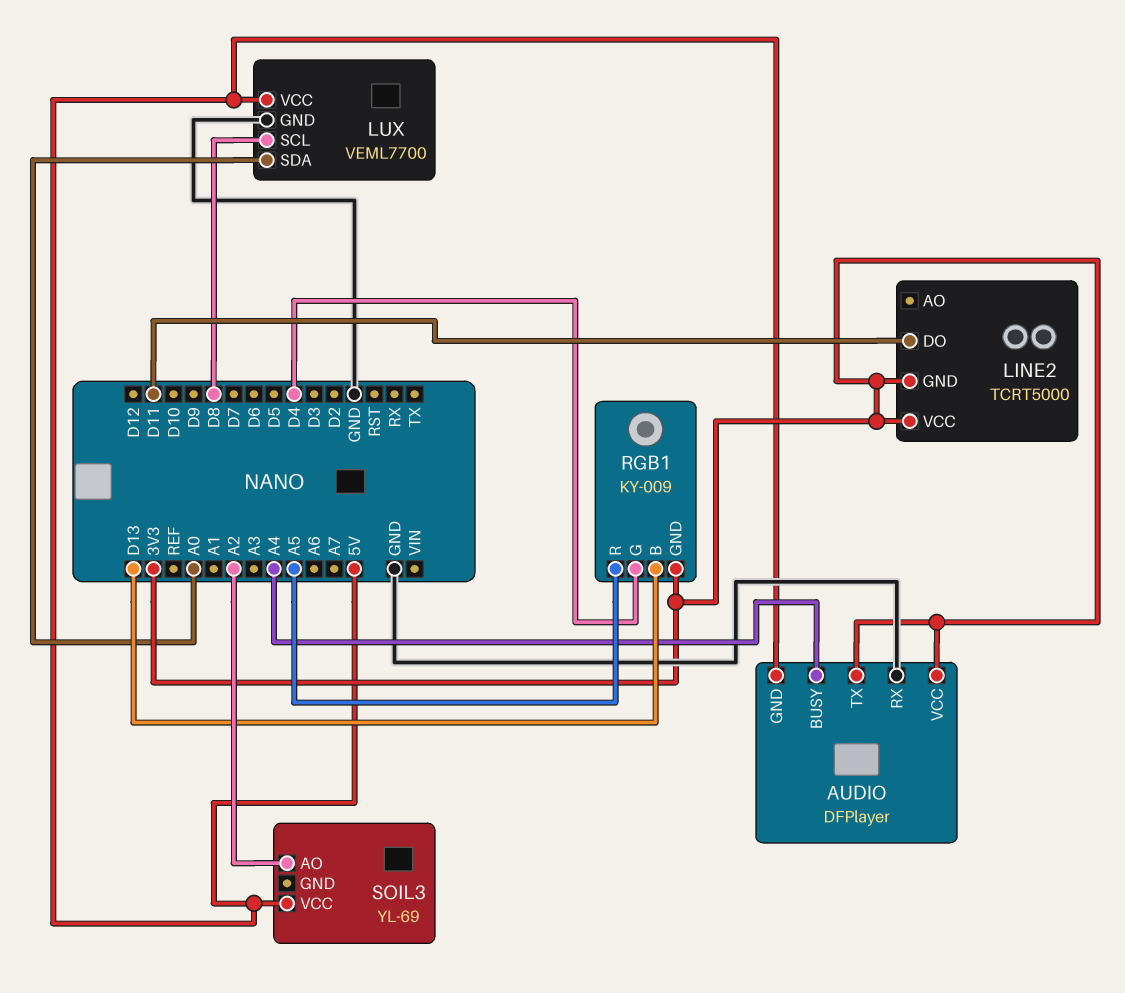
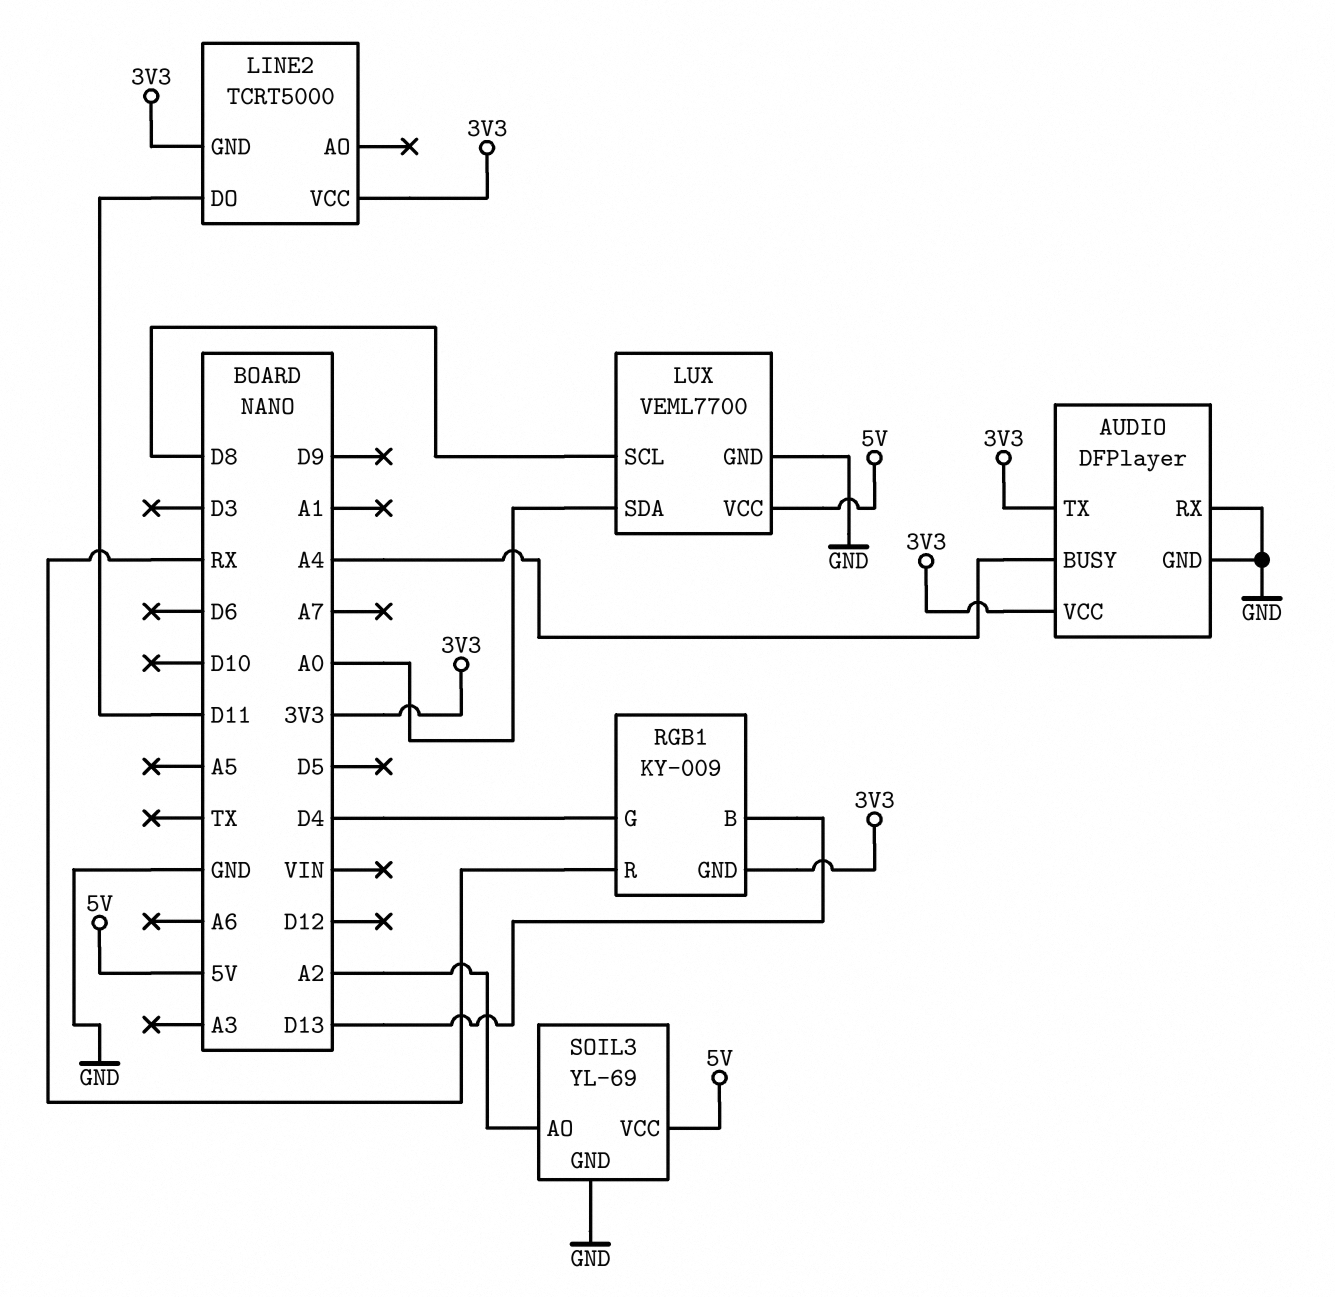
AUDIO pin GND: 5V -> GND
RGB1 pin R: A5 -> RX
SOIL3 pin GND: none -> GND

